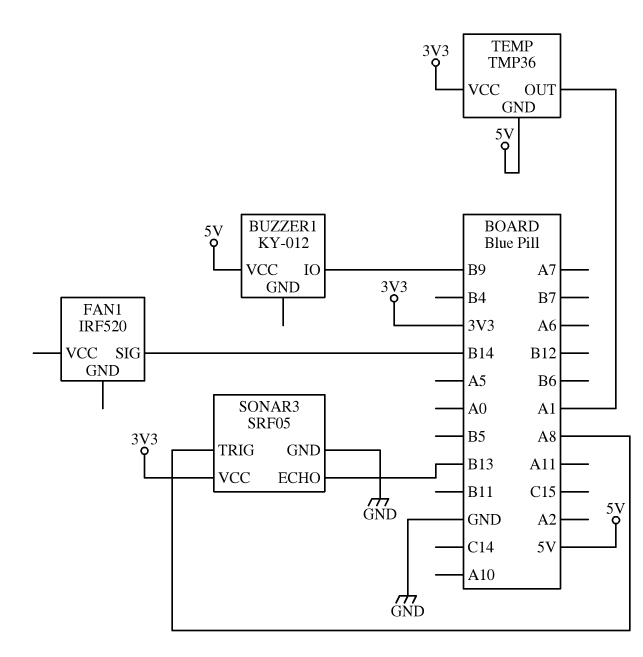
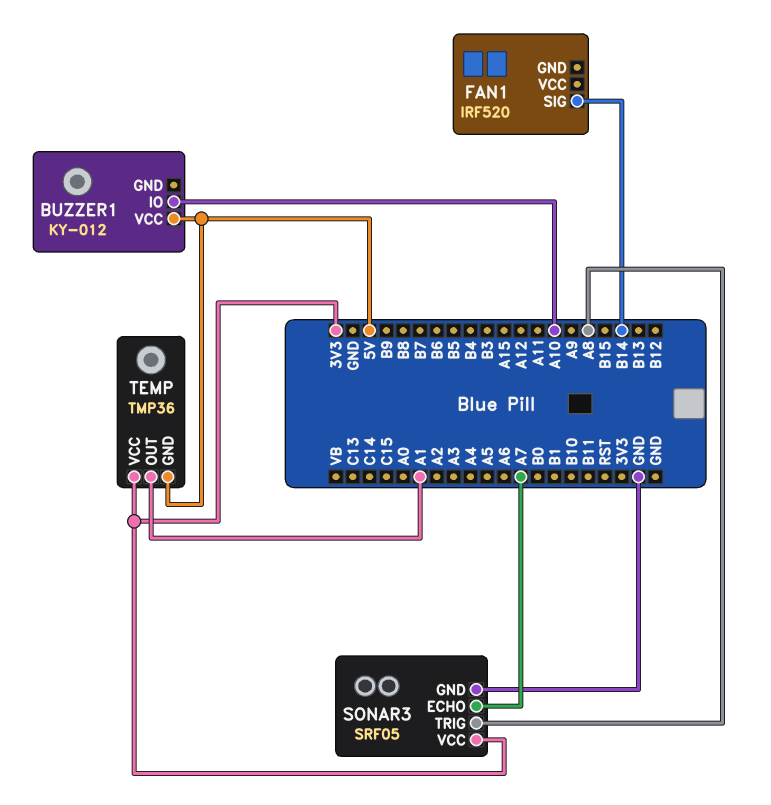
BUZZER1 pin IO: B9 -> A10
SONAR3 pin ECHO: B13 -> A7

